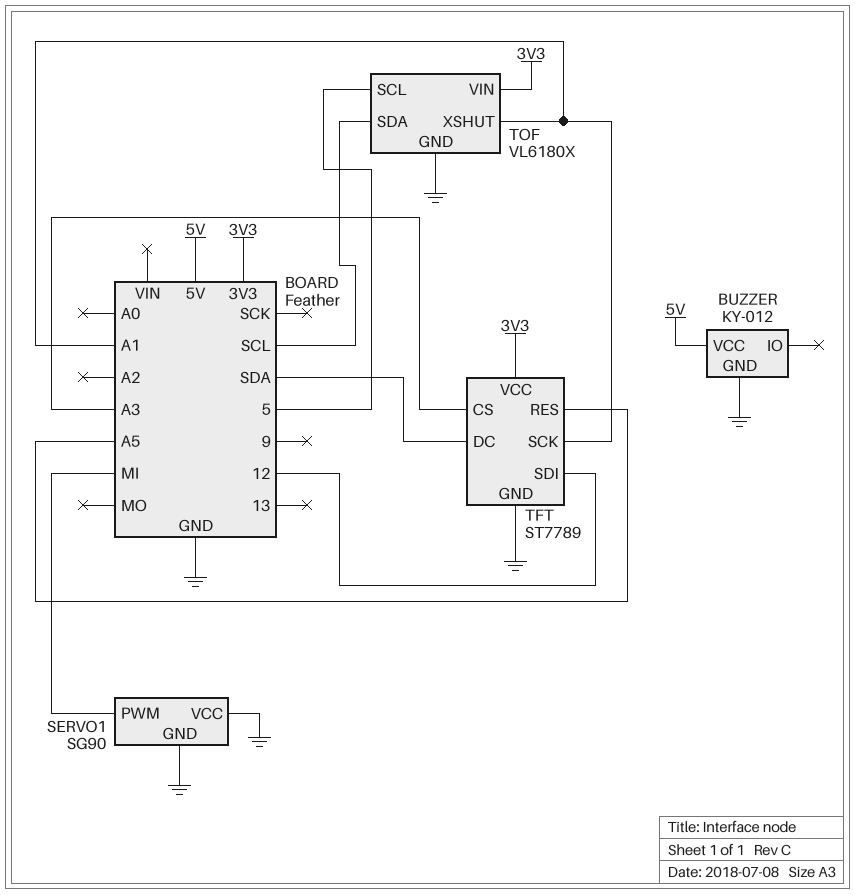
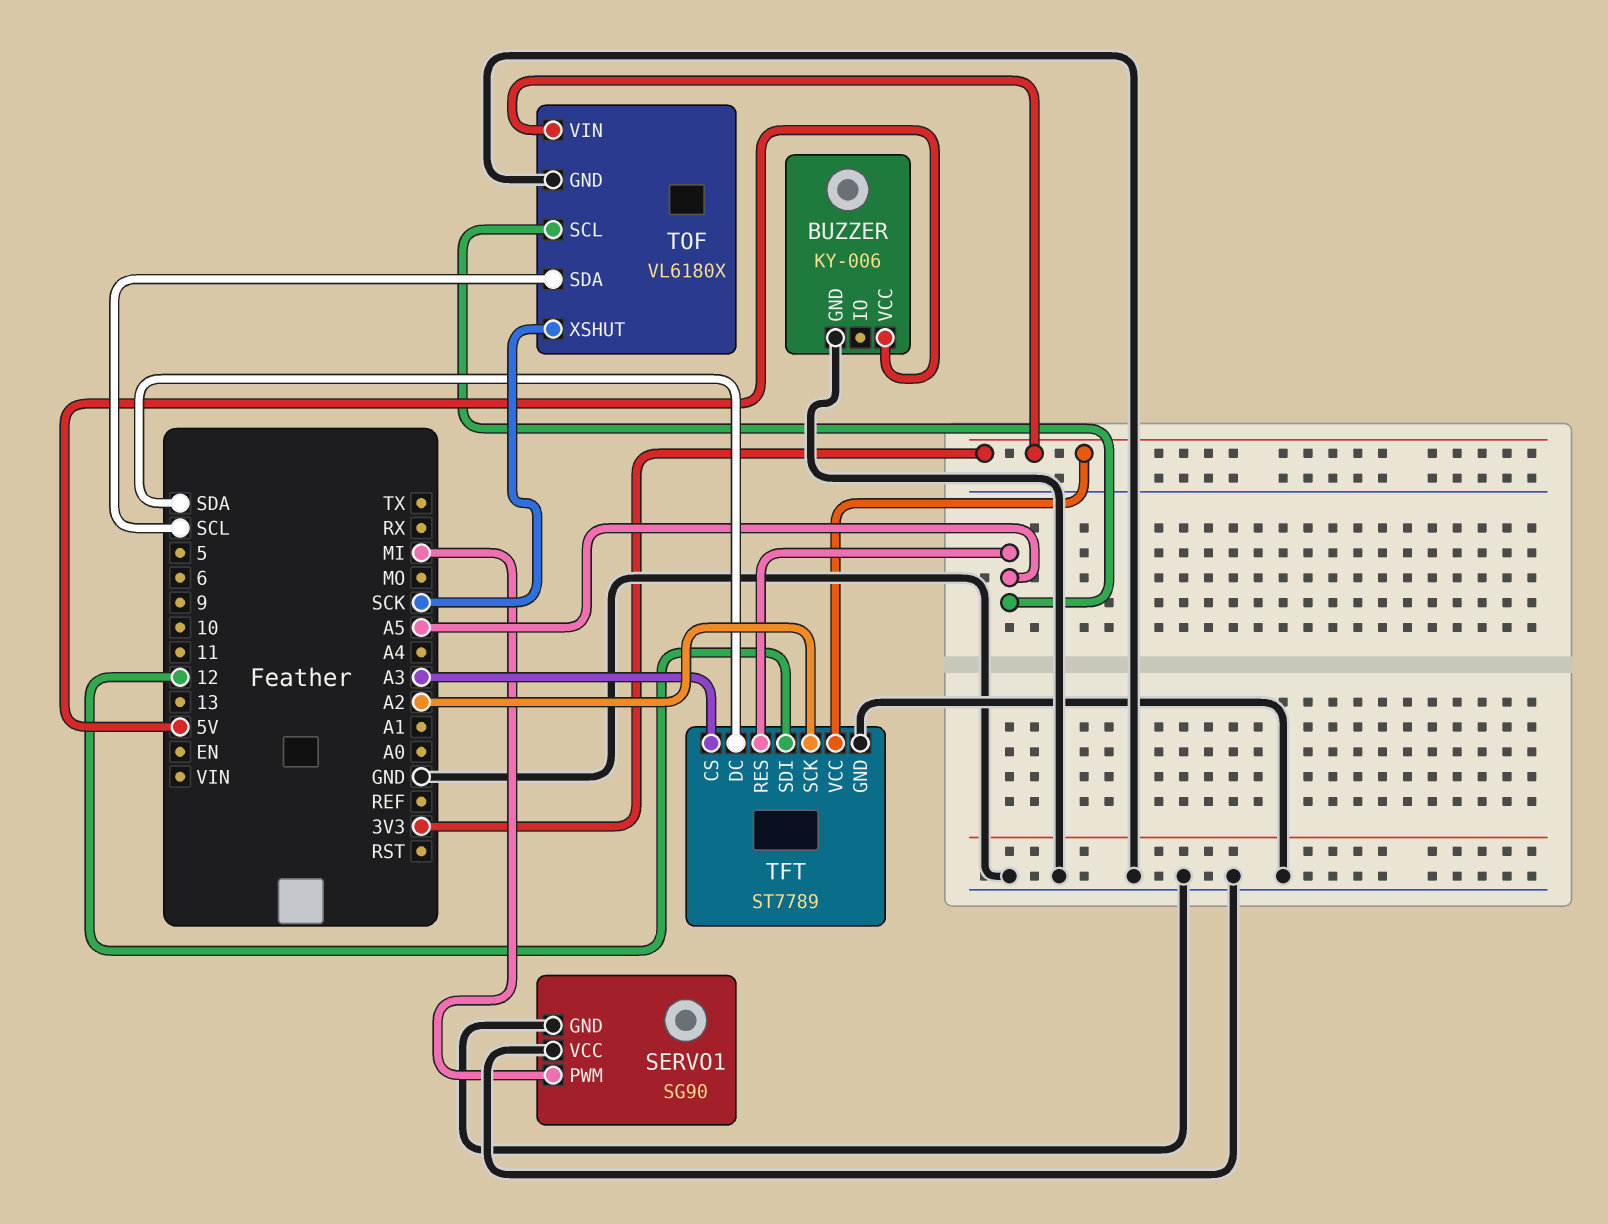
BUZZER: KY-012 -> KY-006
TFT pin SCK: A1 -> A2
TOF pin SCL: 5 -> A5
TOF pin XSHUT: A1 -> SCK

